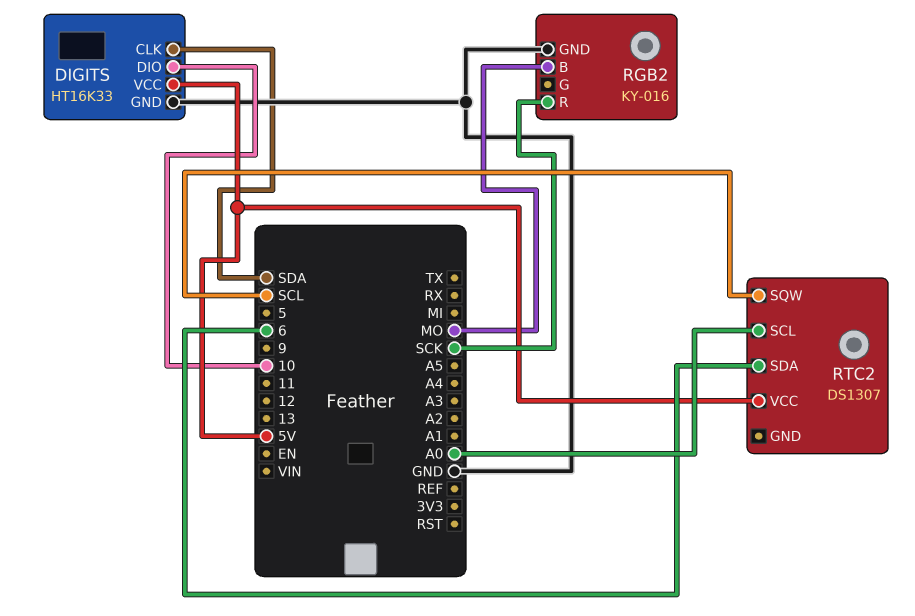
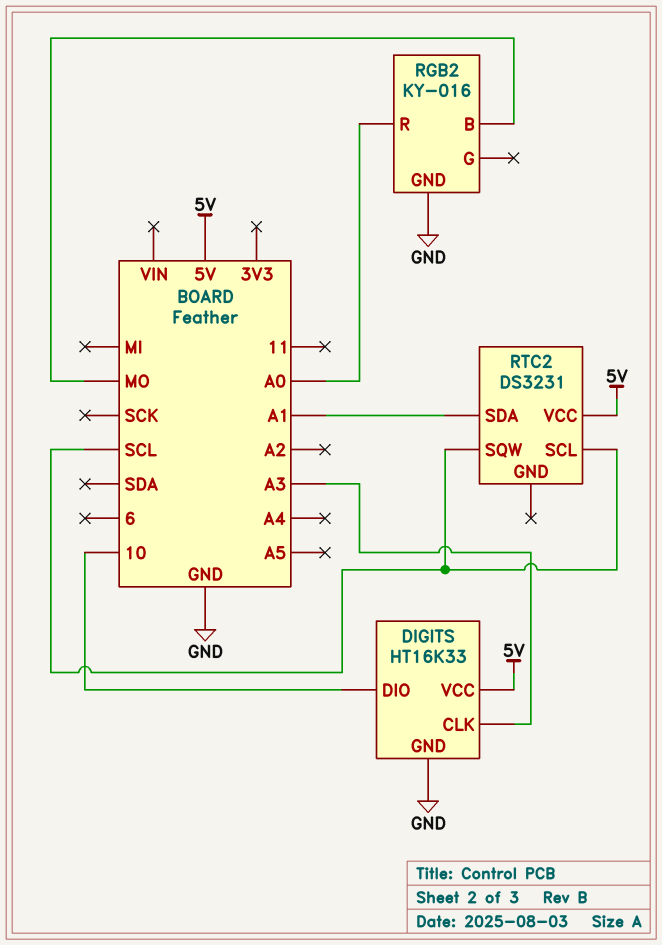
DIGITS pin CLK: SDA -> A3
RGB2 pin R: SCK -> A0
RTC2: DS1307 -> DS3231
RTC2 pin SCL: A0 -> SCL
RTC2 pin SDA: 6 -> A1

